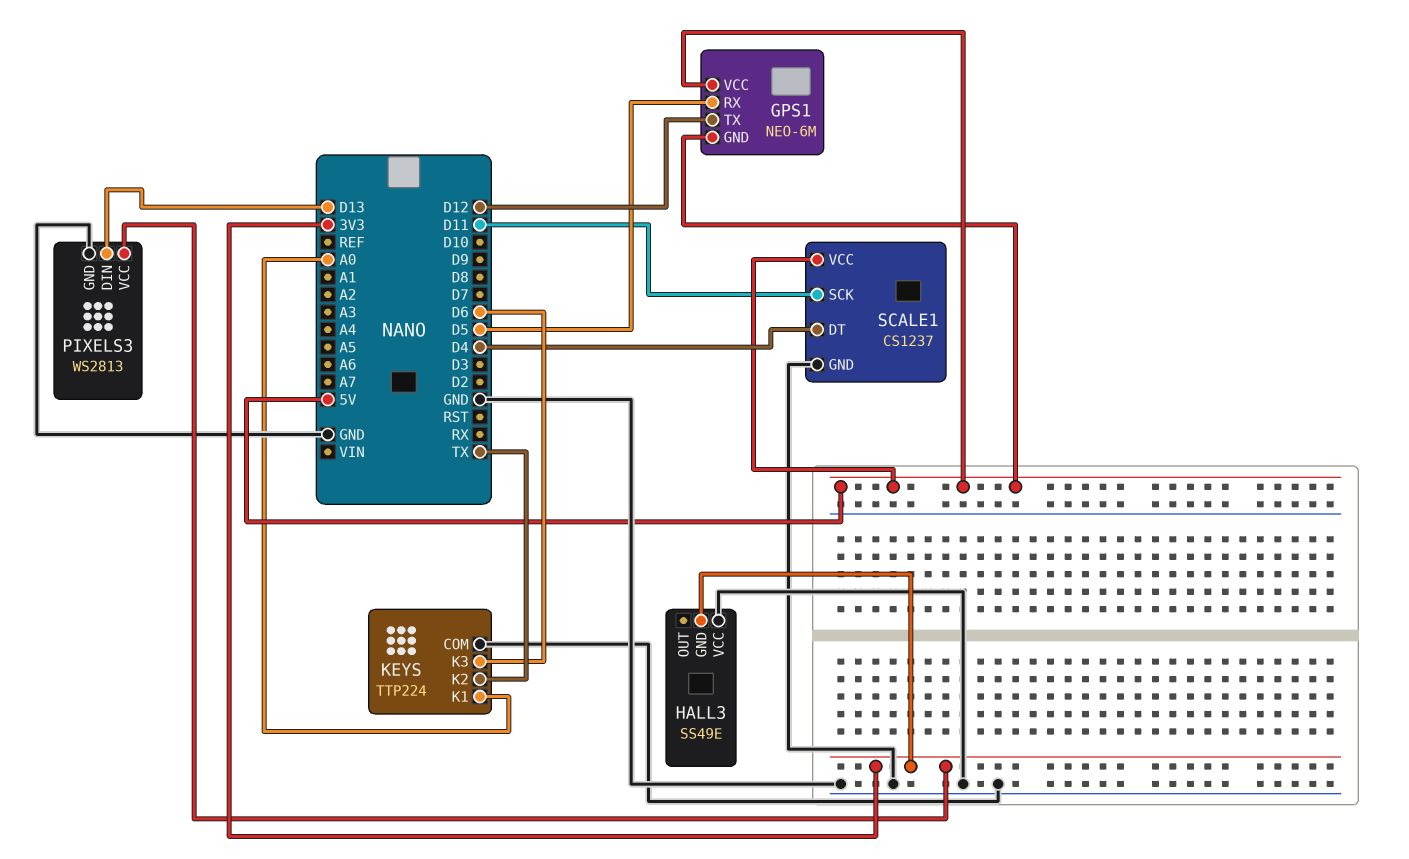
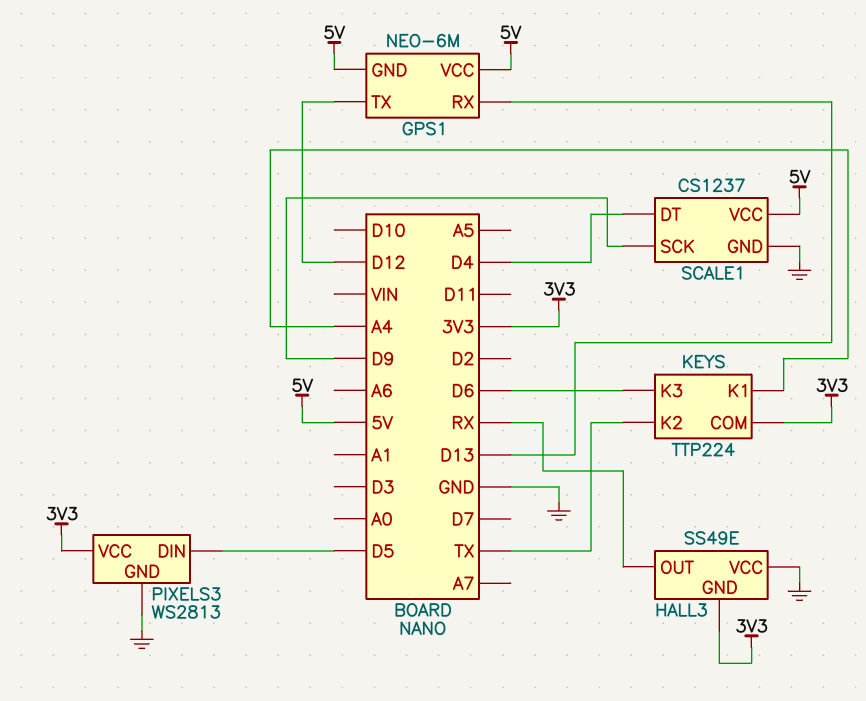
GPS1 pin RX: D5 -> D13
HALL3 pin OUT: none -> RX
KEYS pin COM: GND -> 3V3
KEYS pin K1: A0 -> A4
PIXELS3 pin DIN: D13 -> D5
SCALE1 pin SCK: D11 -> D9

